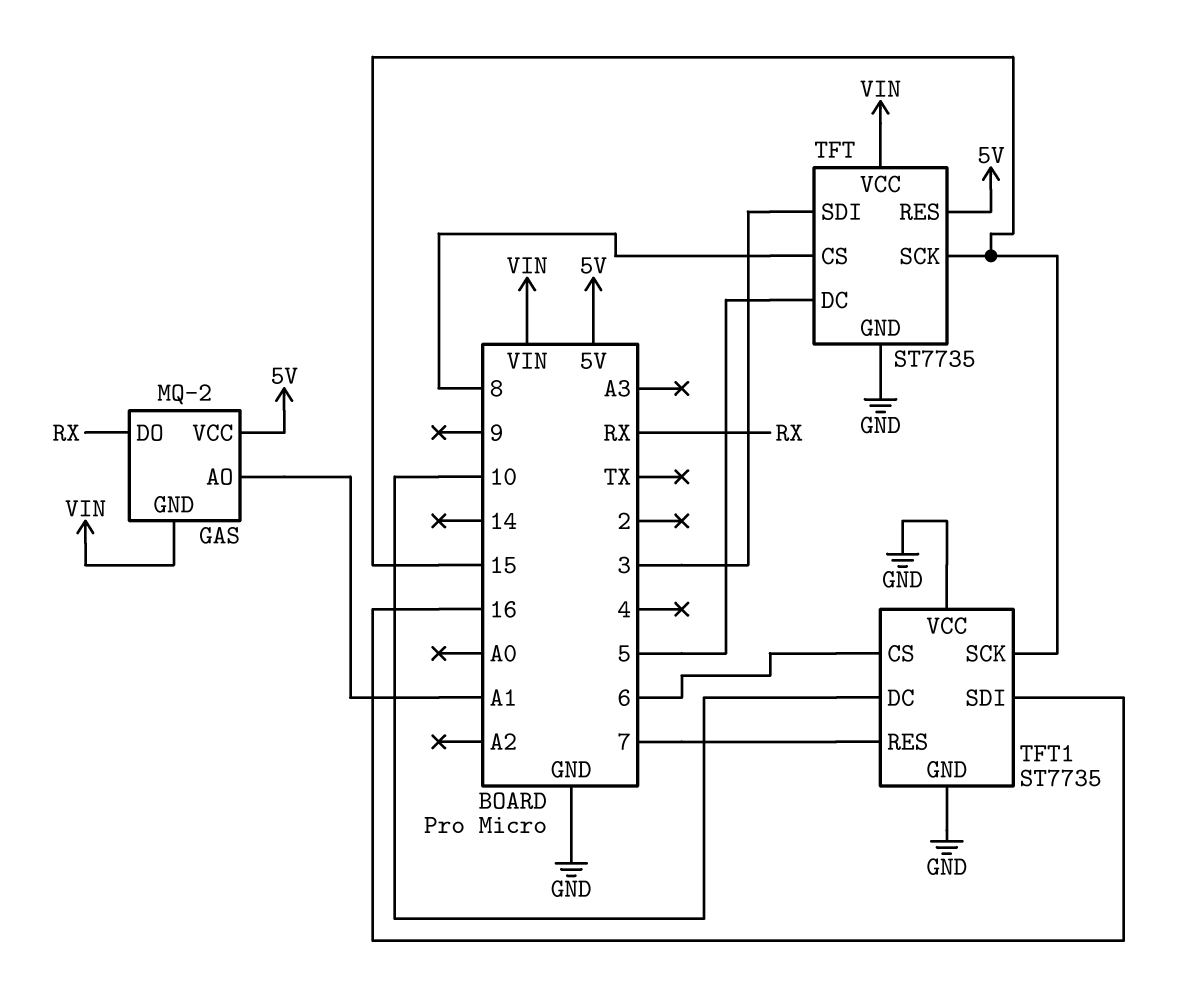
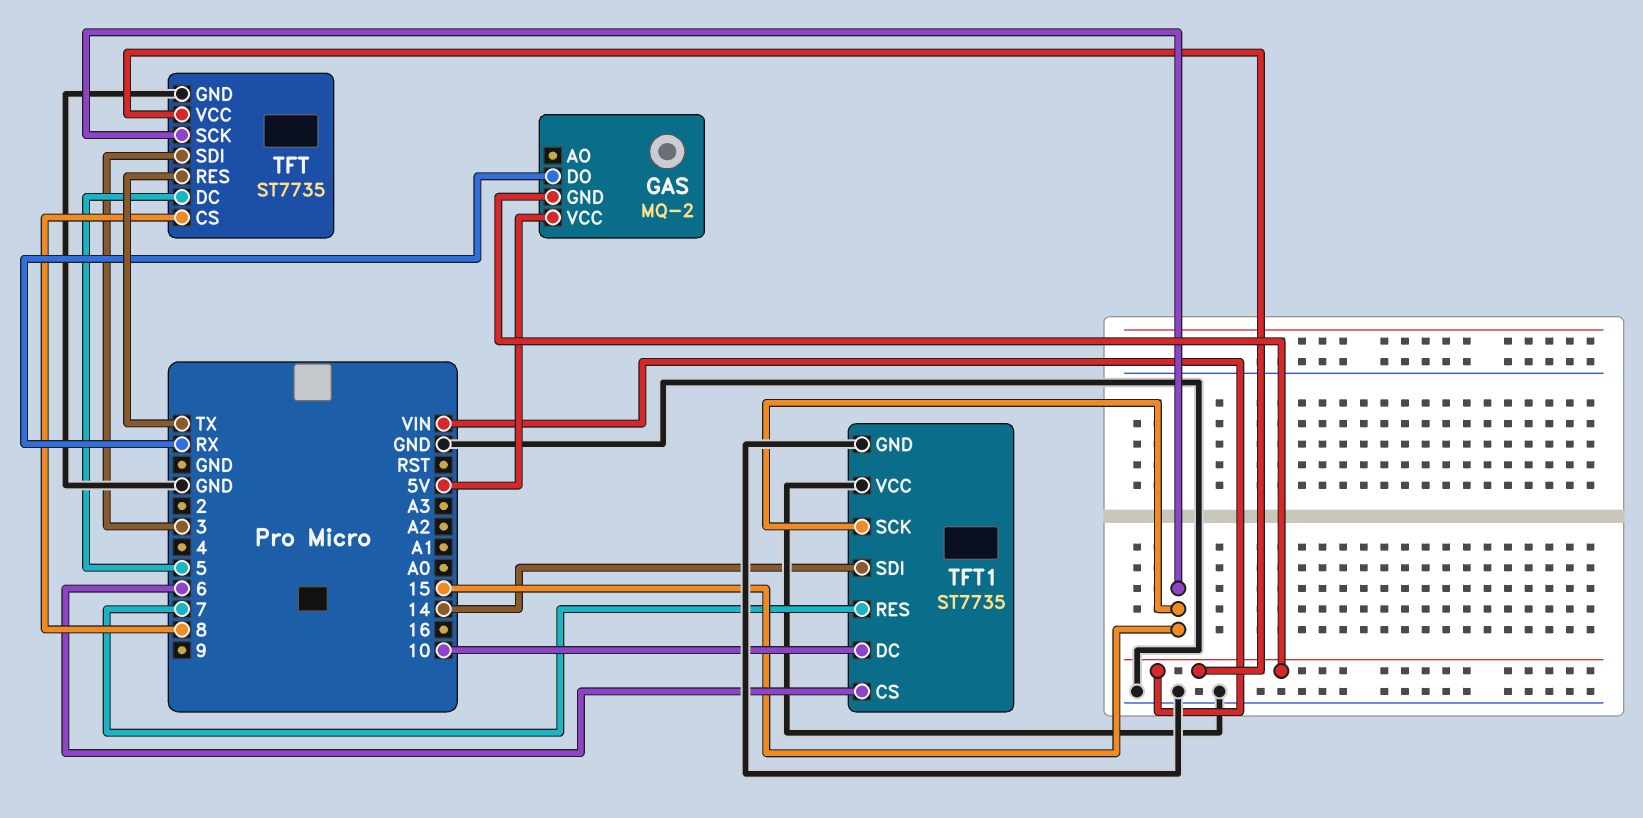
GAS pin AO: A1 -> none
TFT pin RES: 5V -> TX
TFT1 pin SDI: 16 -> 14

